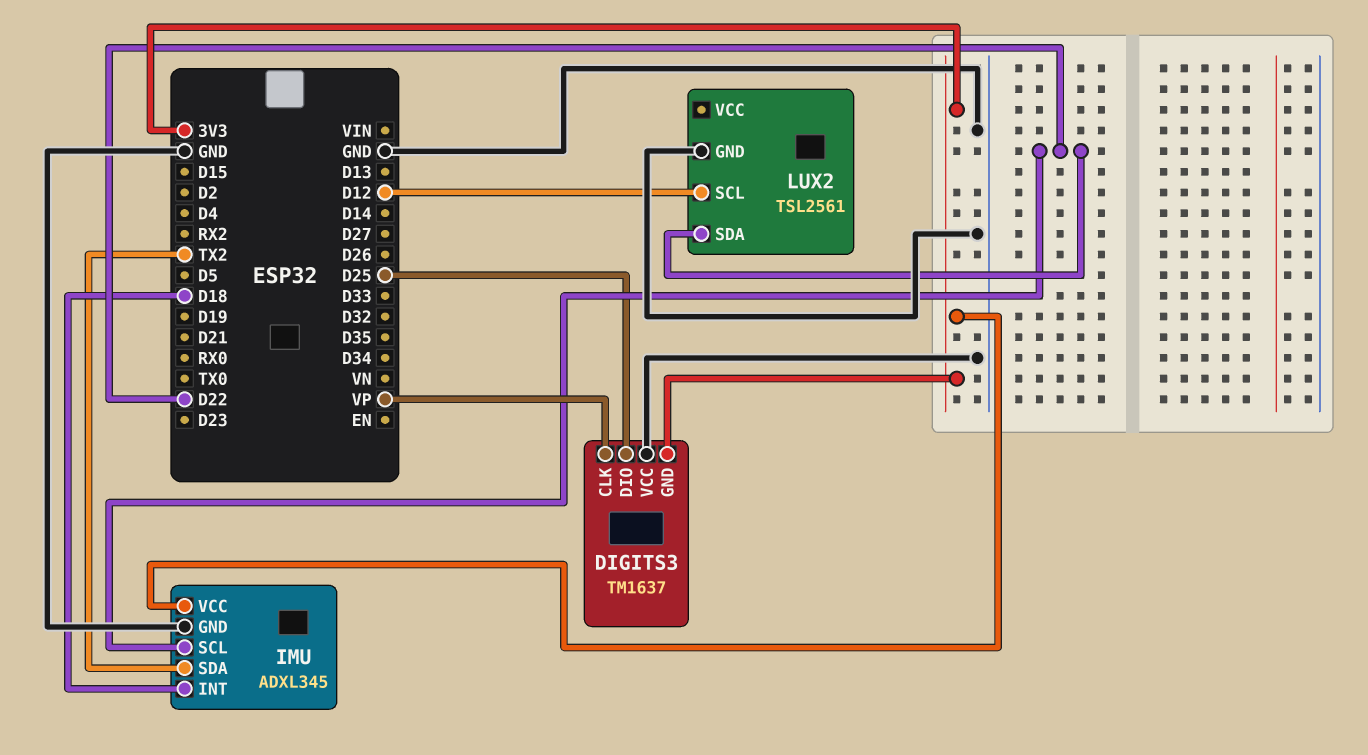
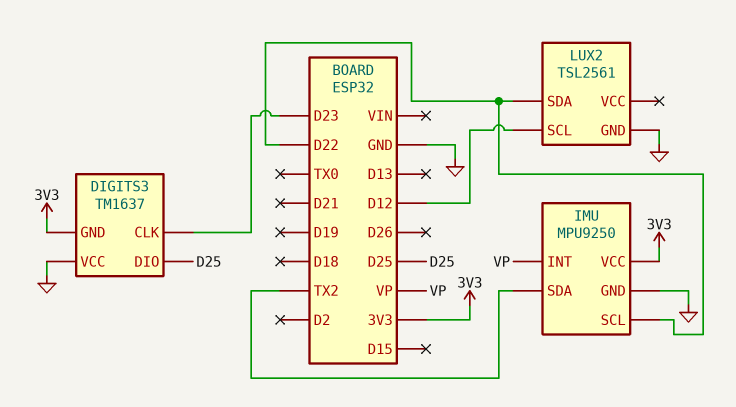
DIGITS3 pin CLK: VP -> D23
IMU: ADXL345 -> MPU9250
IMU pin INT: D18 -> VP

